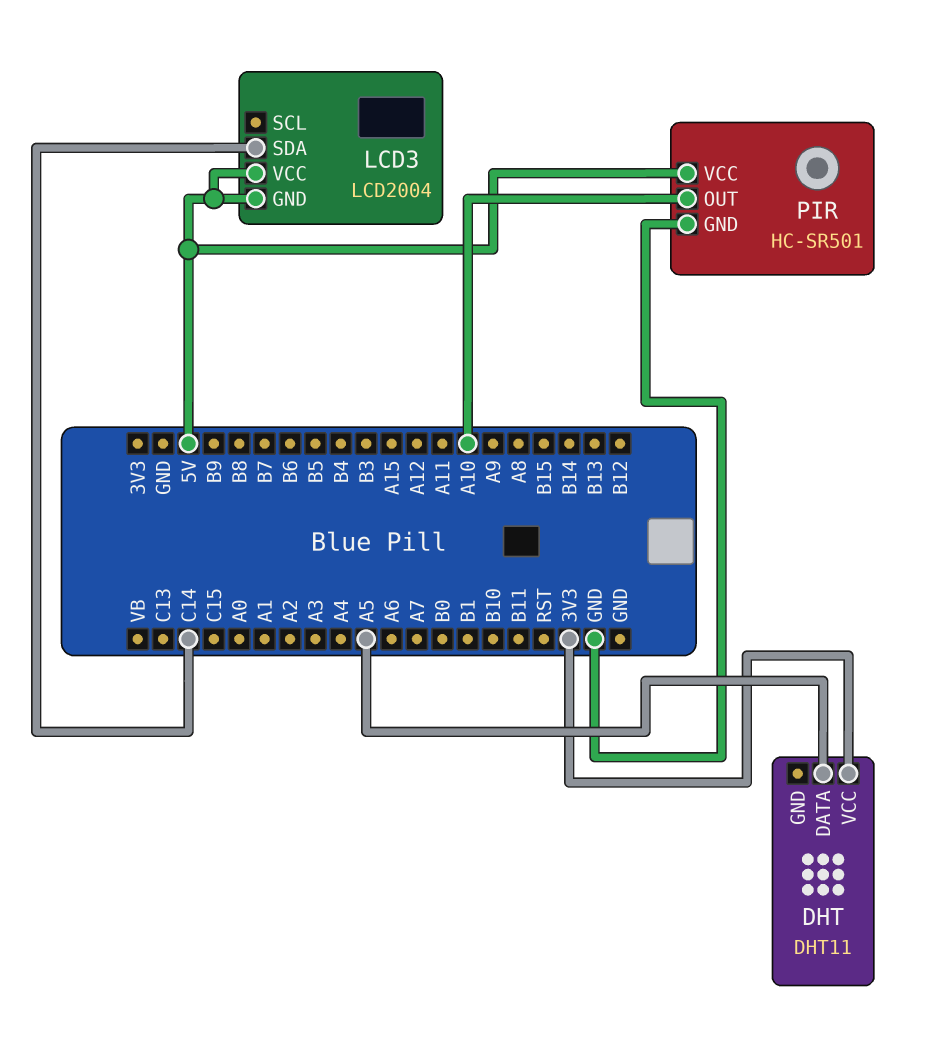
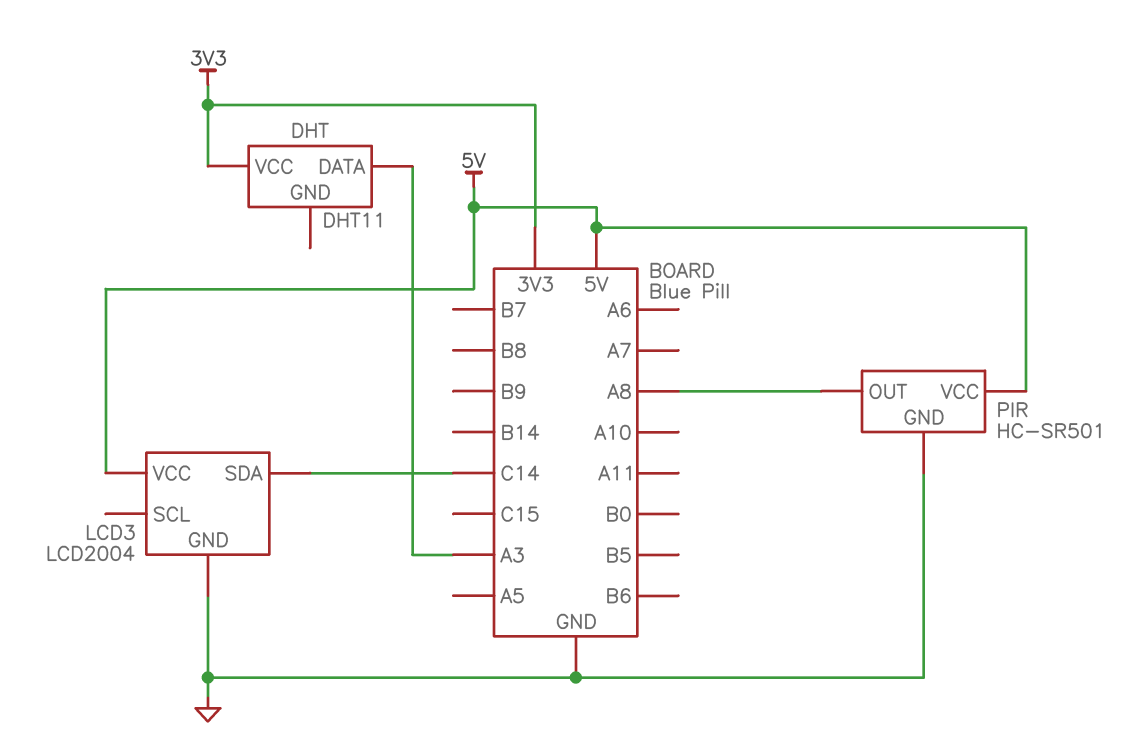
DHT pin DATA: A5 -> A3
LCD3 pin GND: 5V -> GND
PIR pin OUT: A10 -> A8

